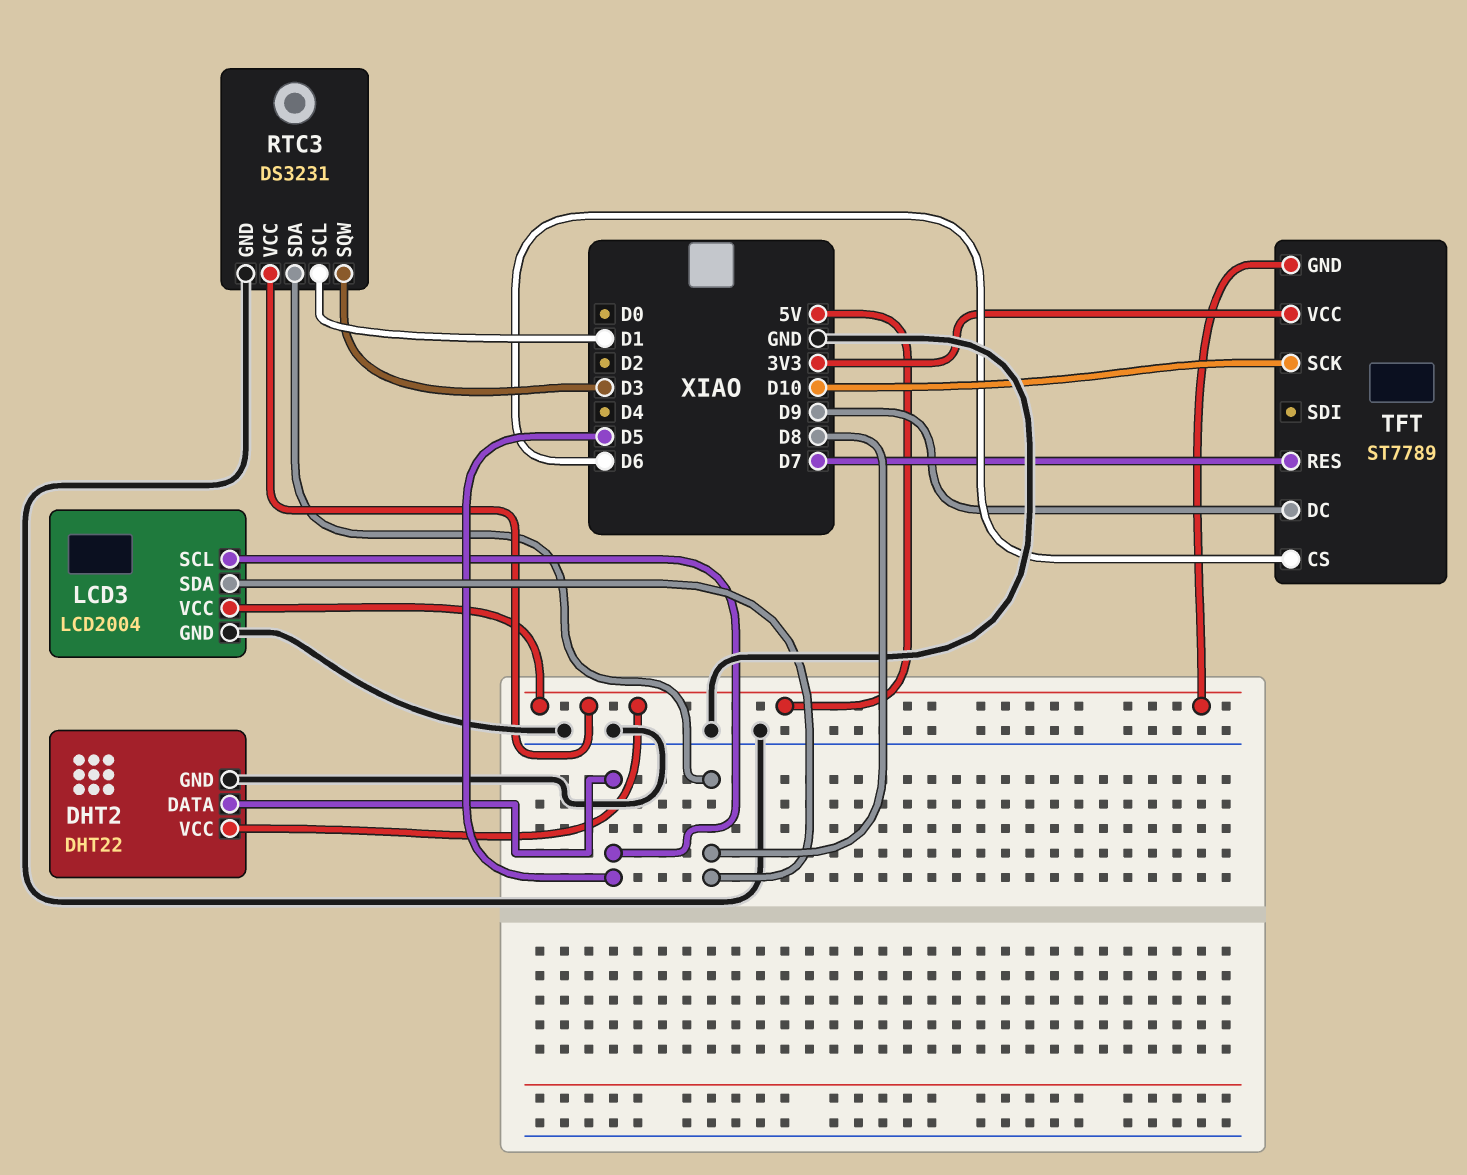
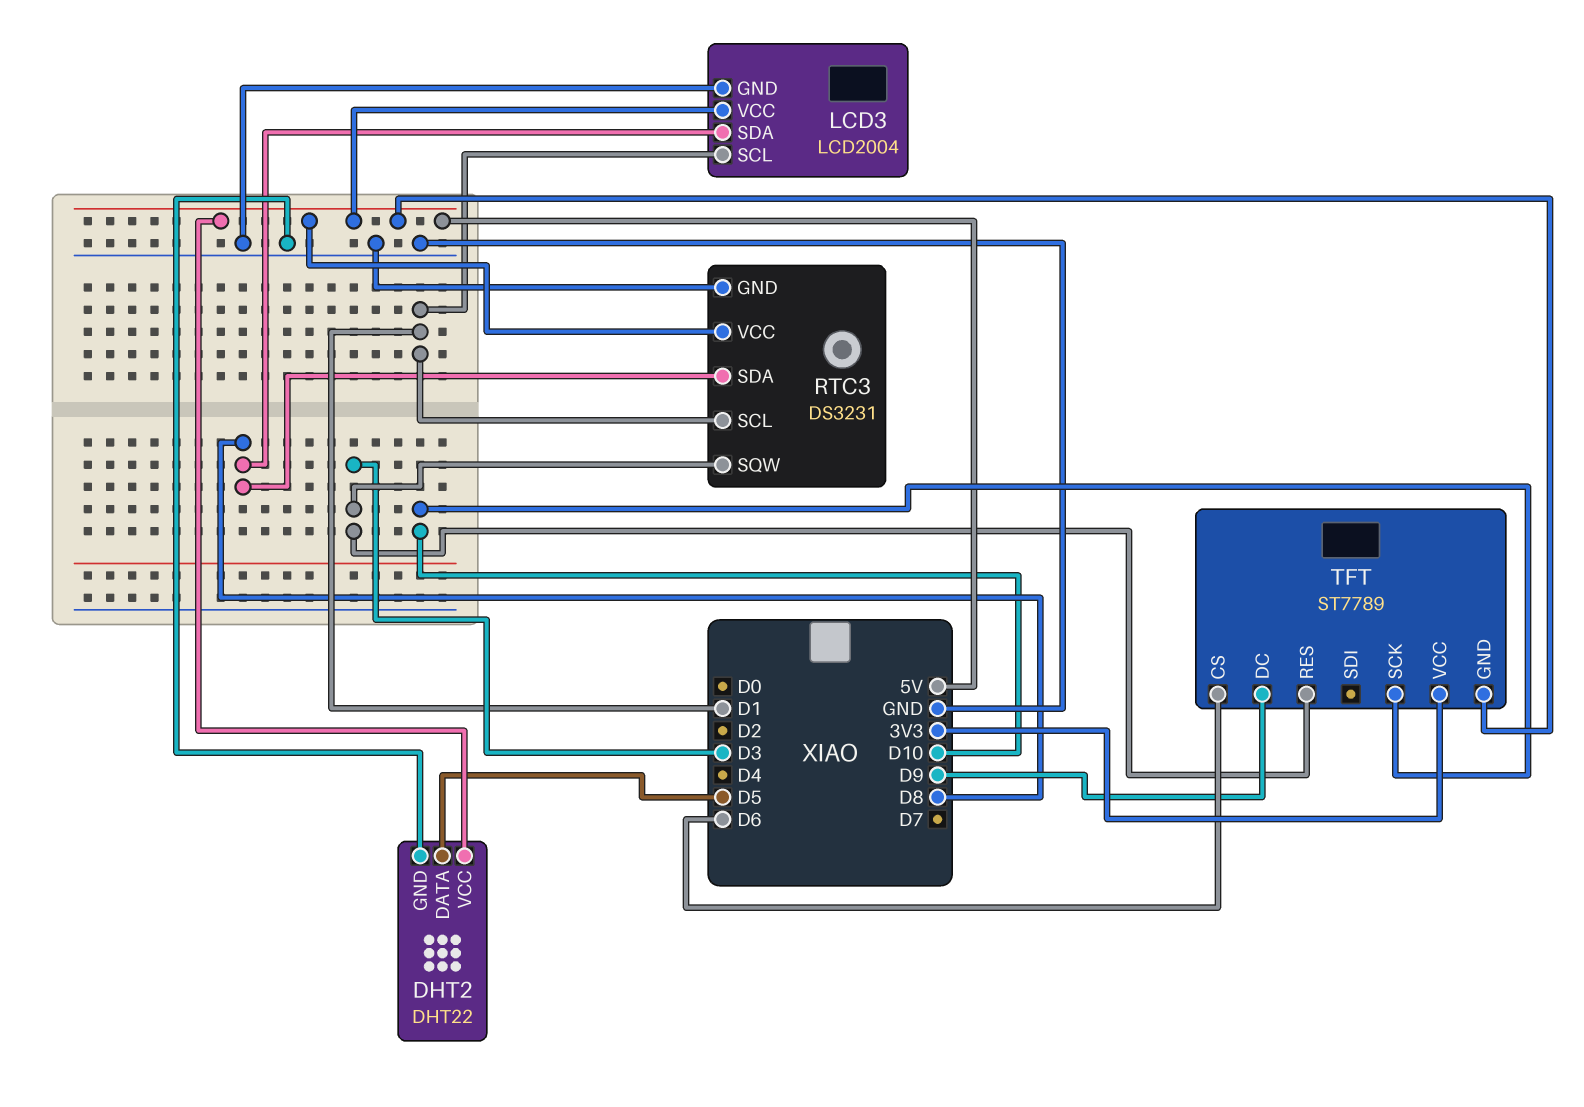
LCD3 pin SCL: D5 -> D1
TFT pin RES: D7 -> D3

